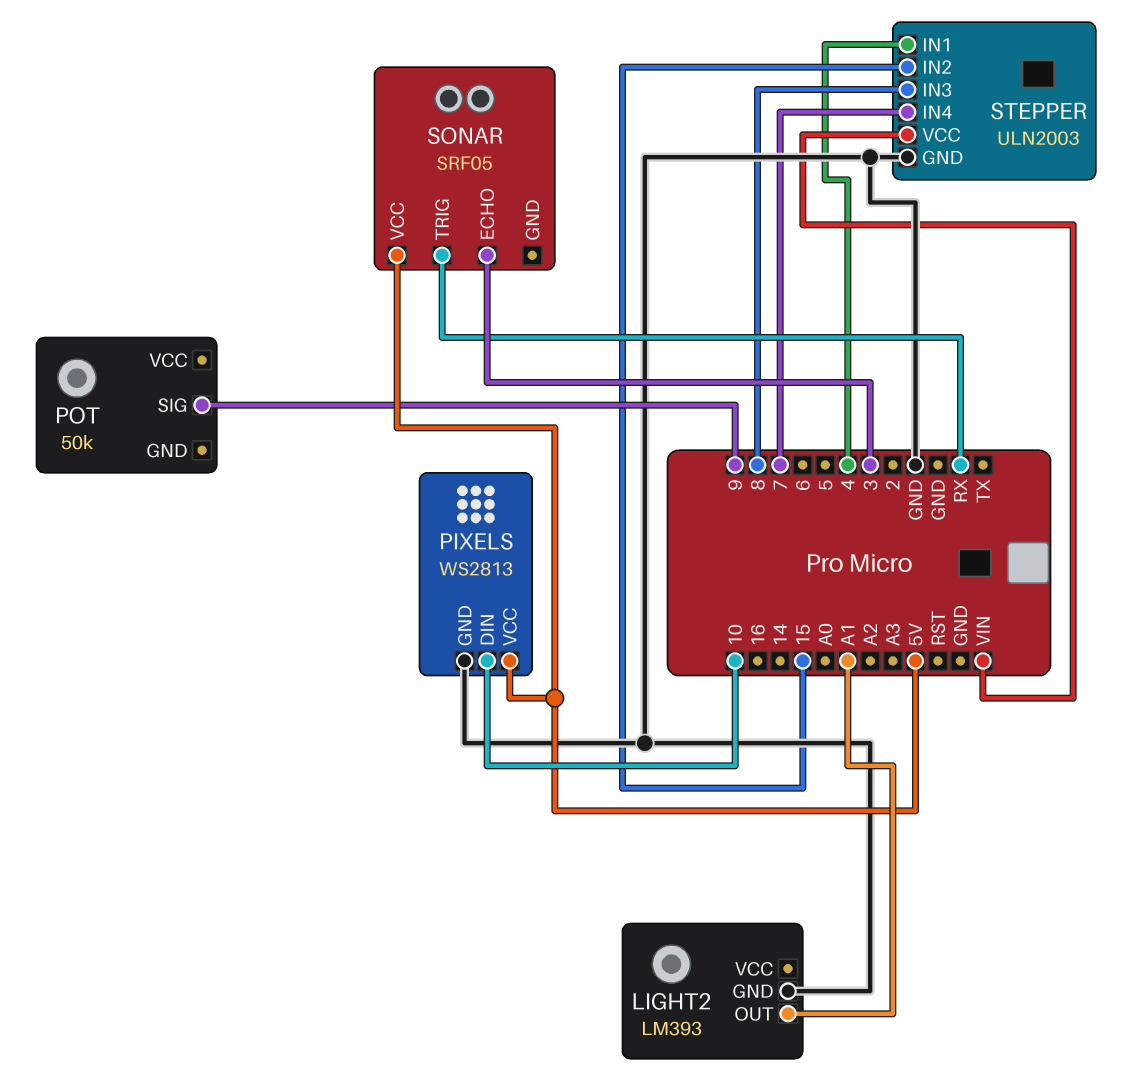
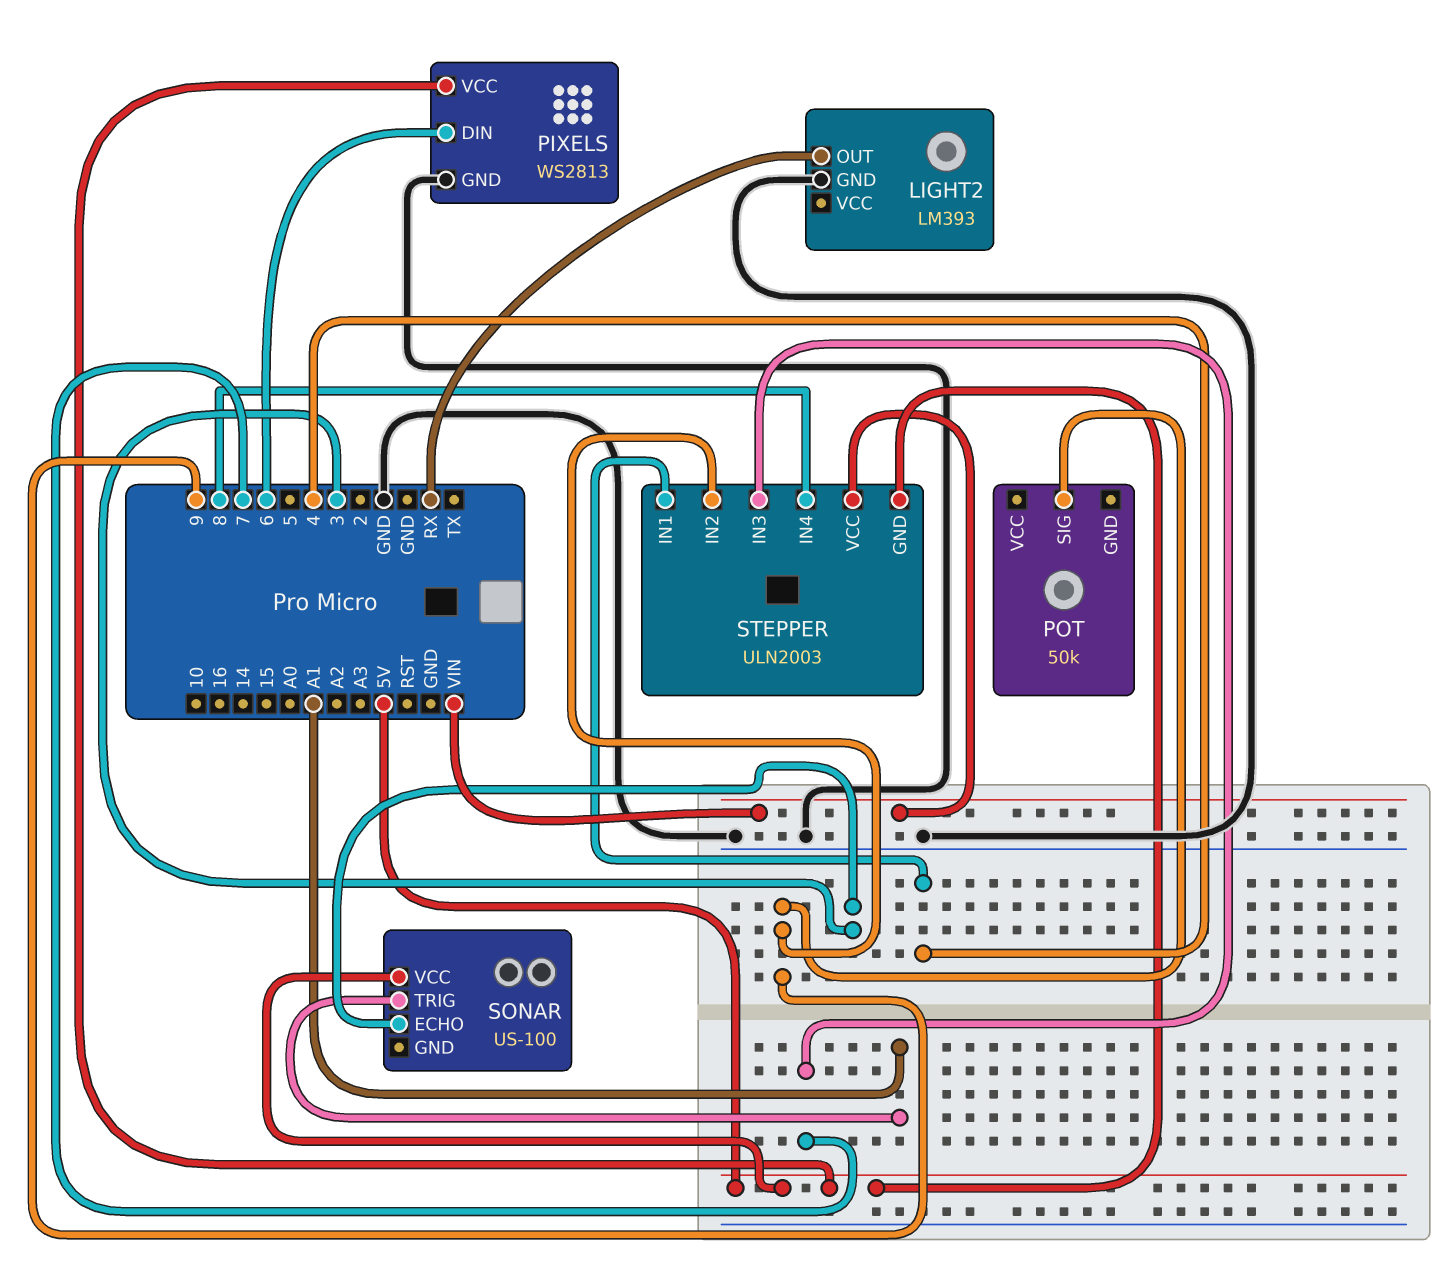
LIGHT2 pin OUT: A1 -> RX
PIXELS pin DIN: 10 -> 6
SONAR: SRF05 -> US-100
SONAR pin TRIG: RX -> A1
STEPPER pin GND: GND -> 5V
STEPPER pin IN2: 15 -> 9
STEPPER pin IN3: 8 -> 7
STEPPER pin IN4: 7 -> 8

